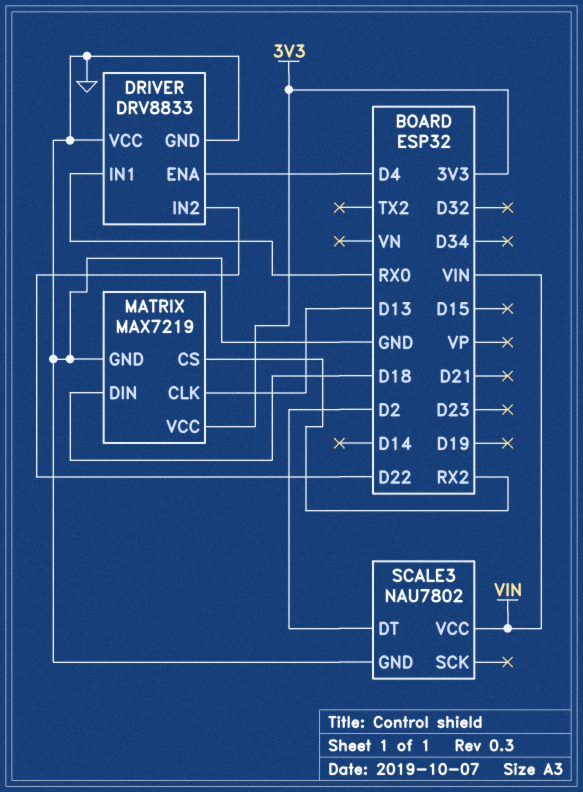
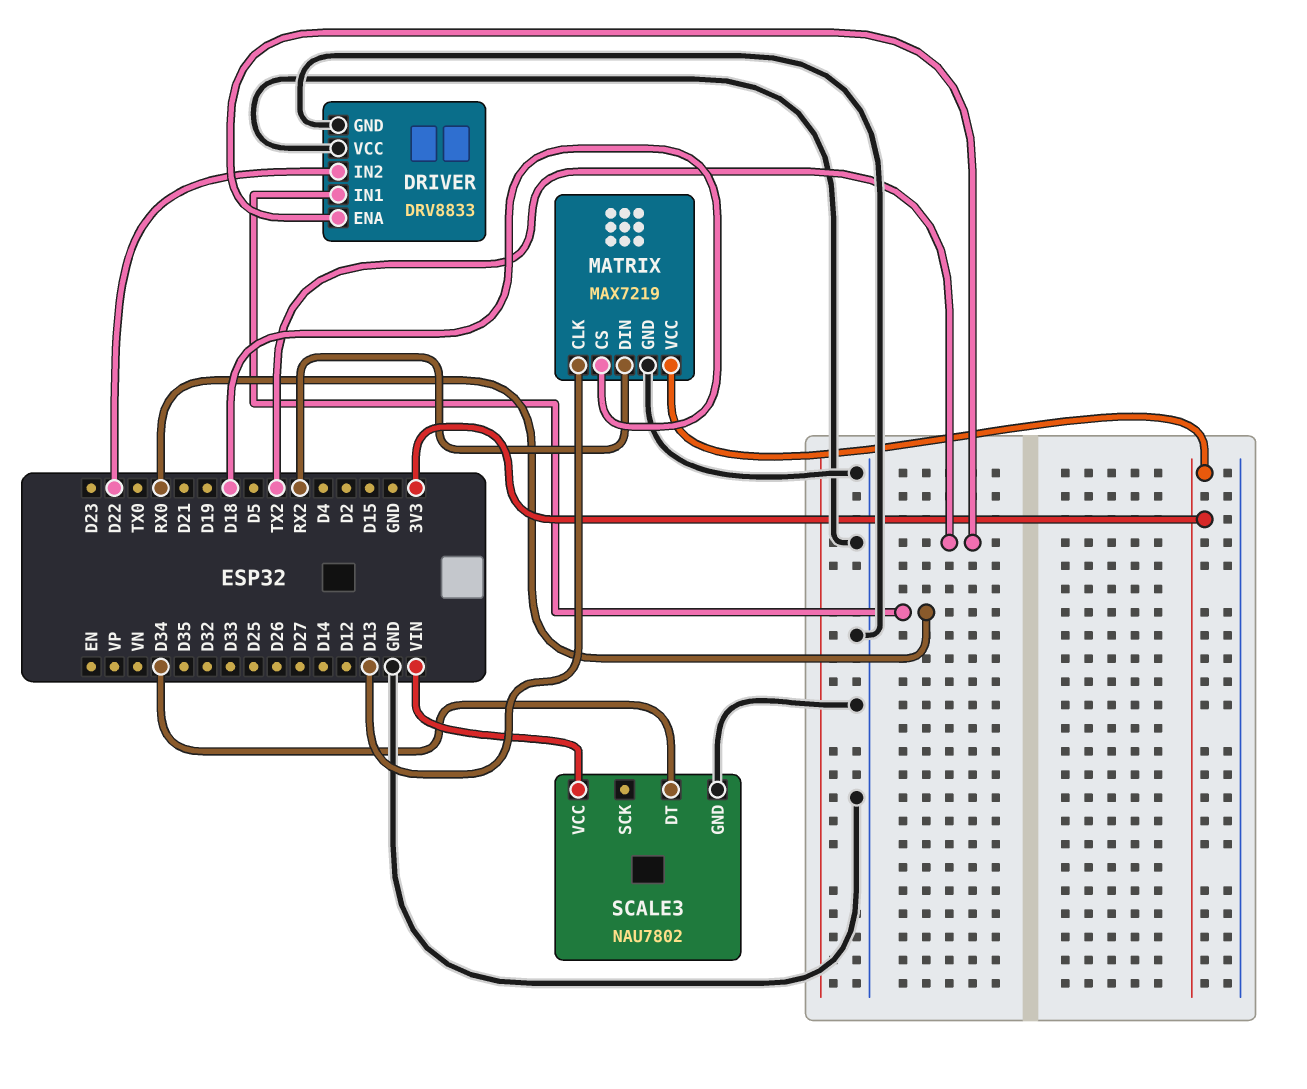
DRIVER pin ENA: D4 -> TX2
MATRIX pin CS: RX2 -> D18
MATRIX pin DIN: D18 -> RX2
SCALE3 pin DT: D2 -> D34

